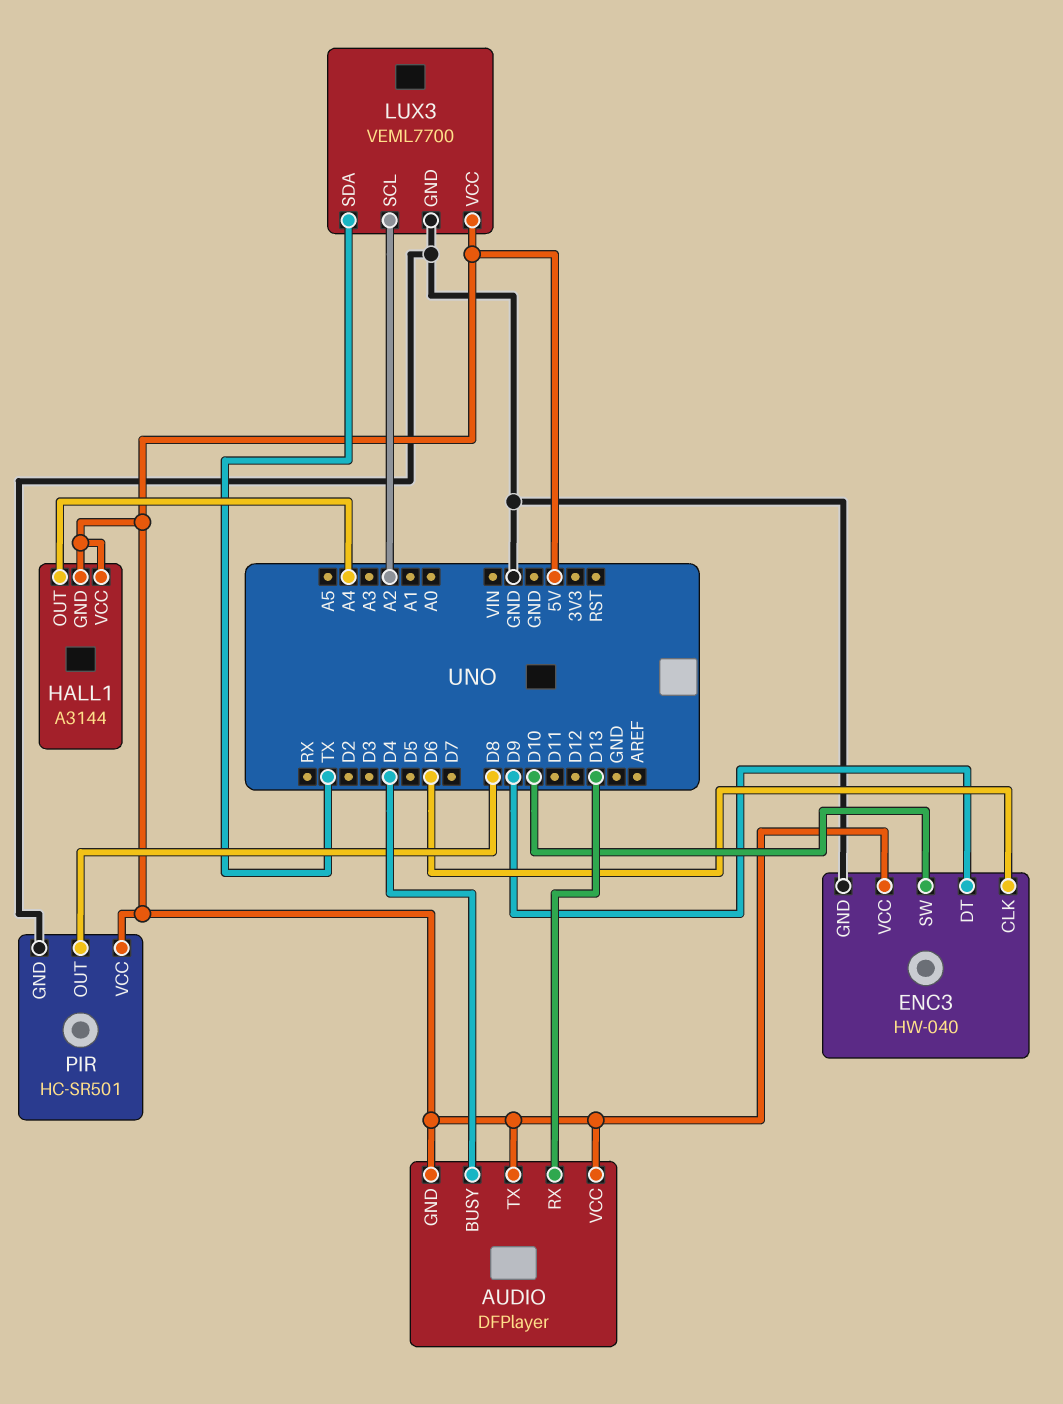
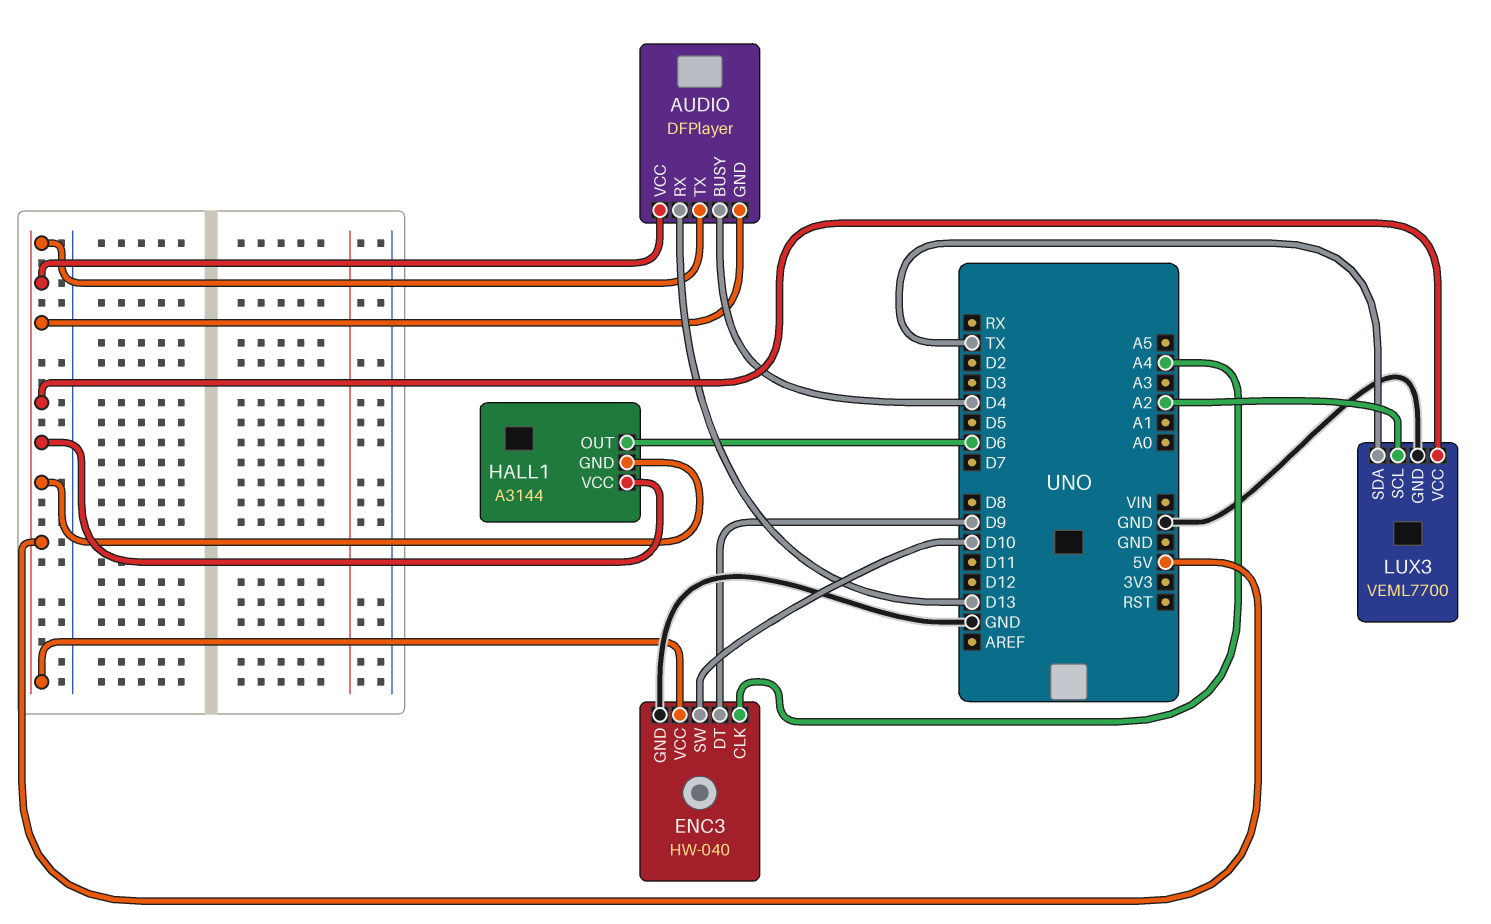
ENC3 pin CLK: D6 -> A4
HALL1 pin OUT: A4 -> D6
PIR: HC-SR501 -> none
PIR pin GND: GND -> none
PIR pin OUT: D8 -> none
PIR pin VCC: 5V -> none

